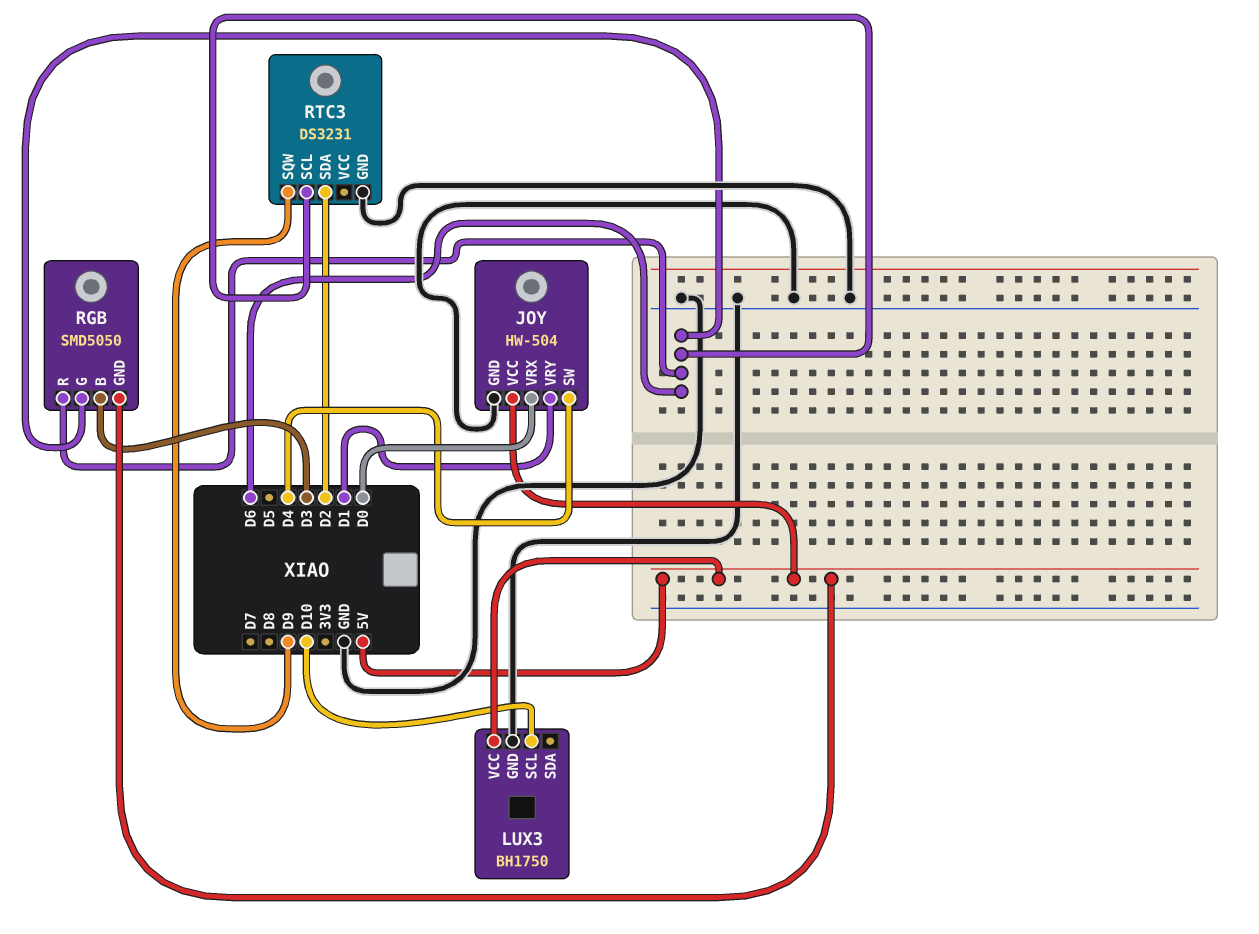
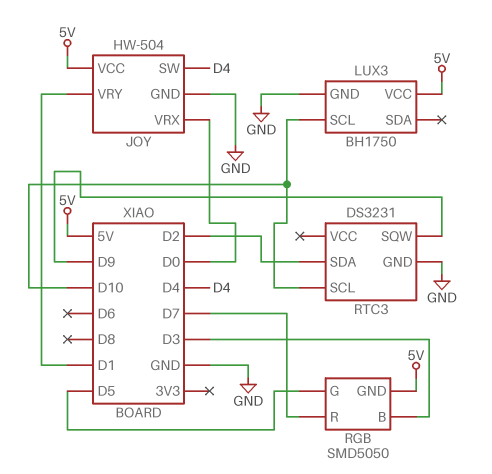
RGB pin G: D6 -> D5
RGB pin R: D6 -> D7
RTC3 pin SCL: D6 -> D10

